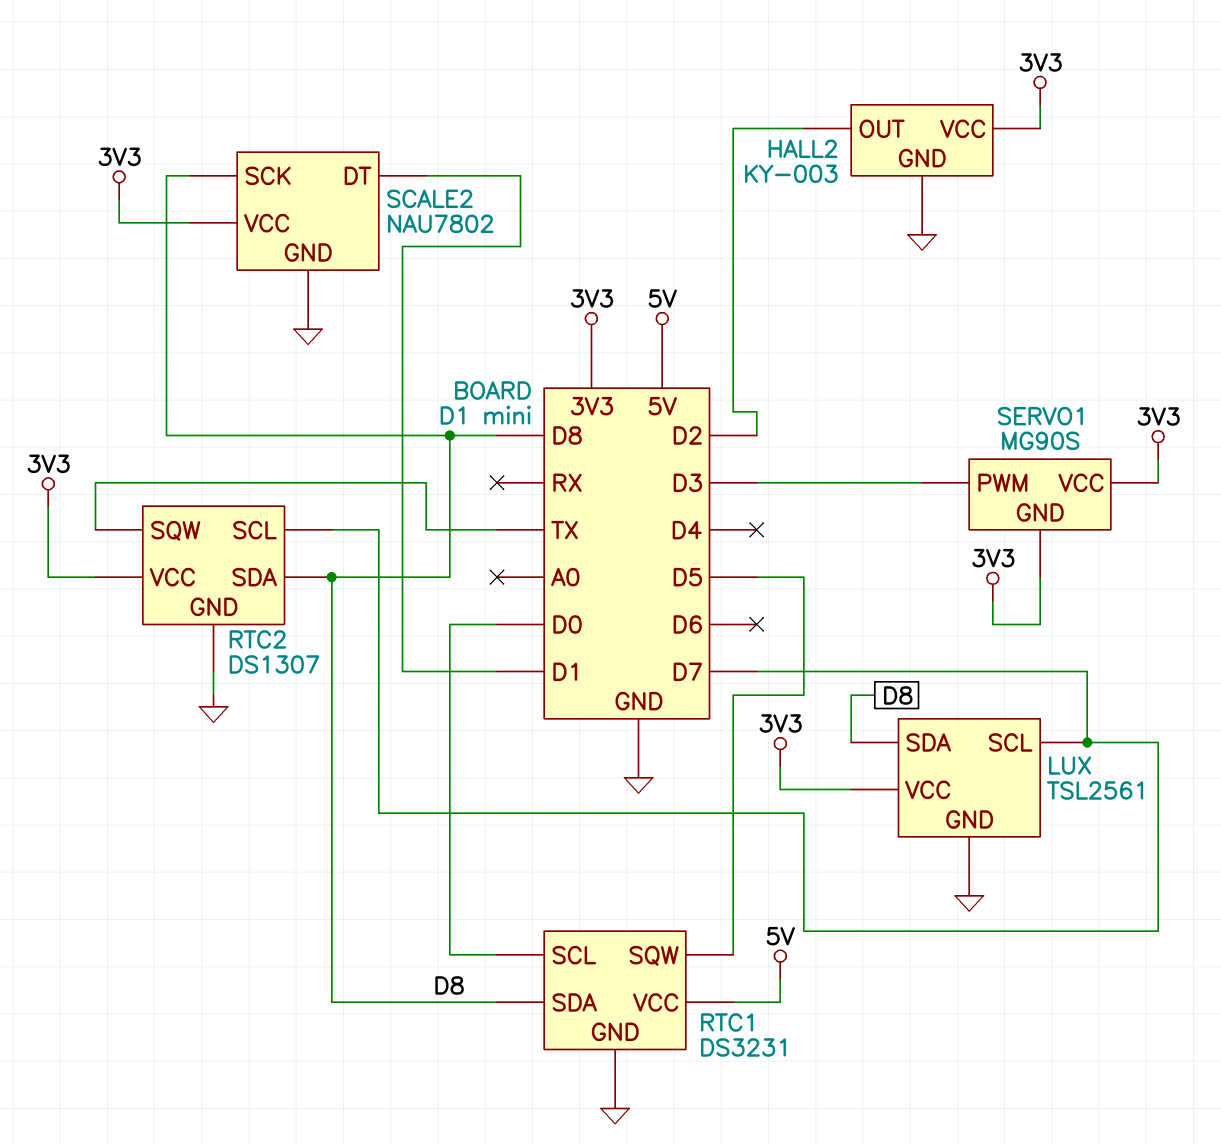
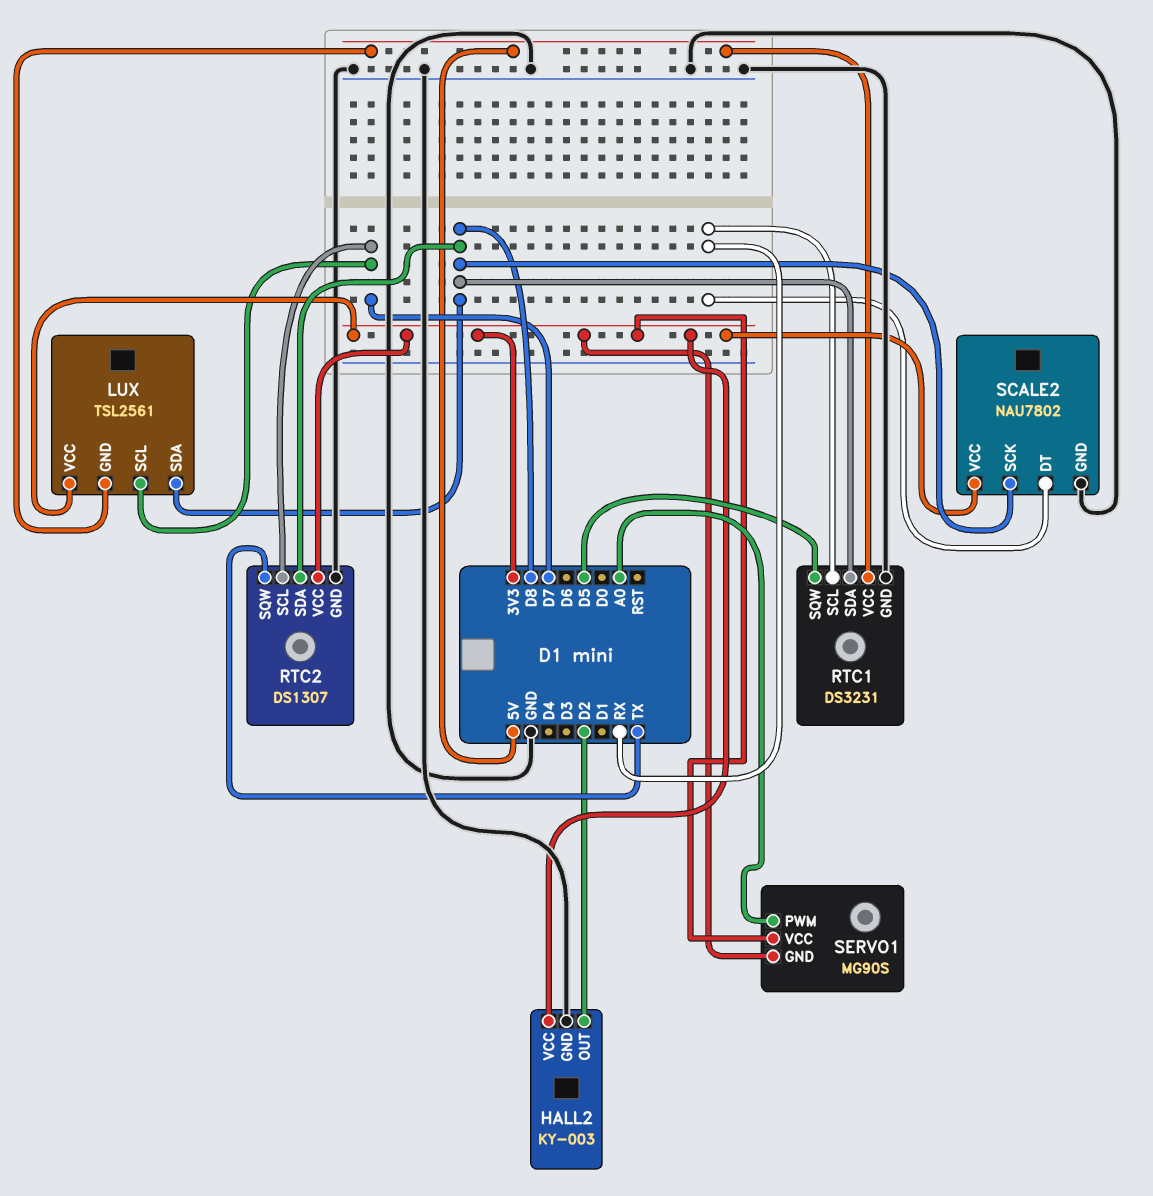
LUX pin GND: GND -> 5V
RTC1 pin SCL: D0 -> RX
SCALE2 pin DT: D1 -> RX
SERVO1 pin PWM: D3 -> A0

